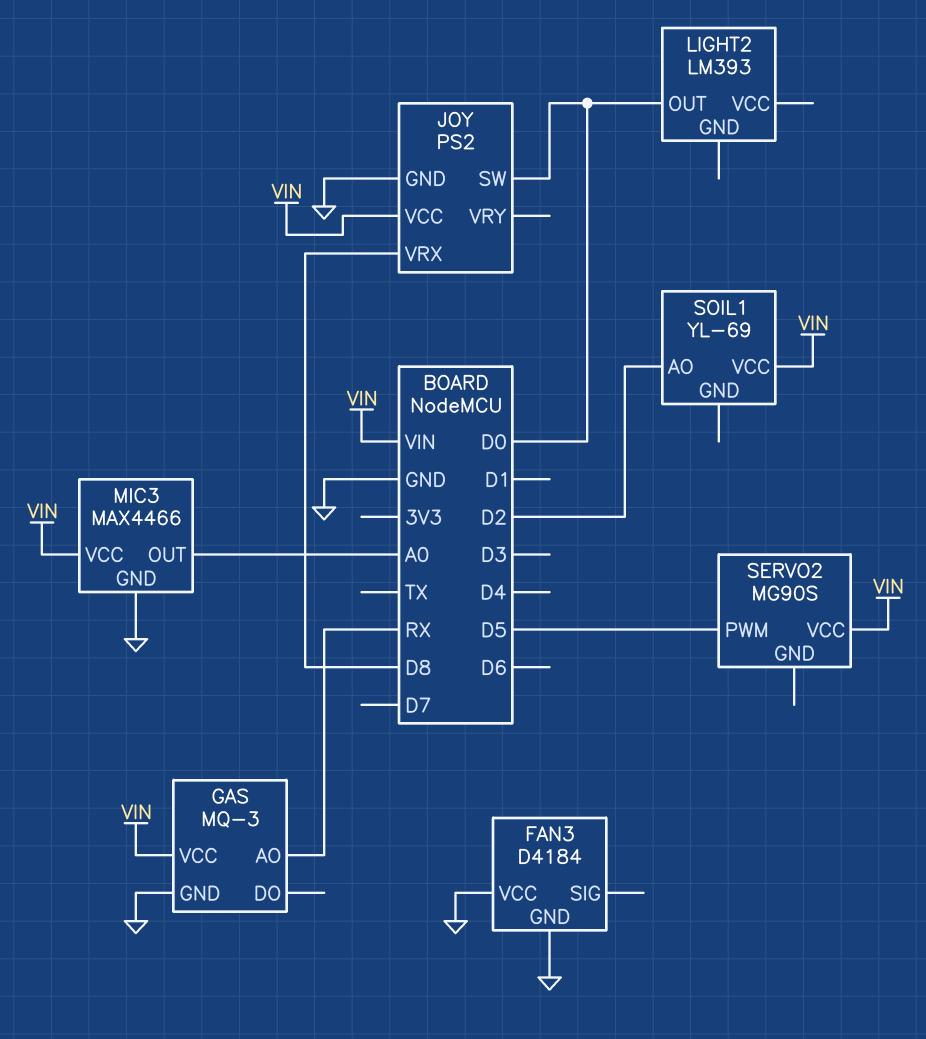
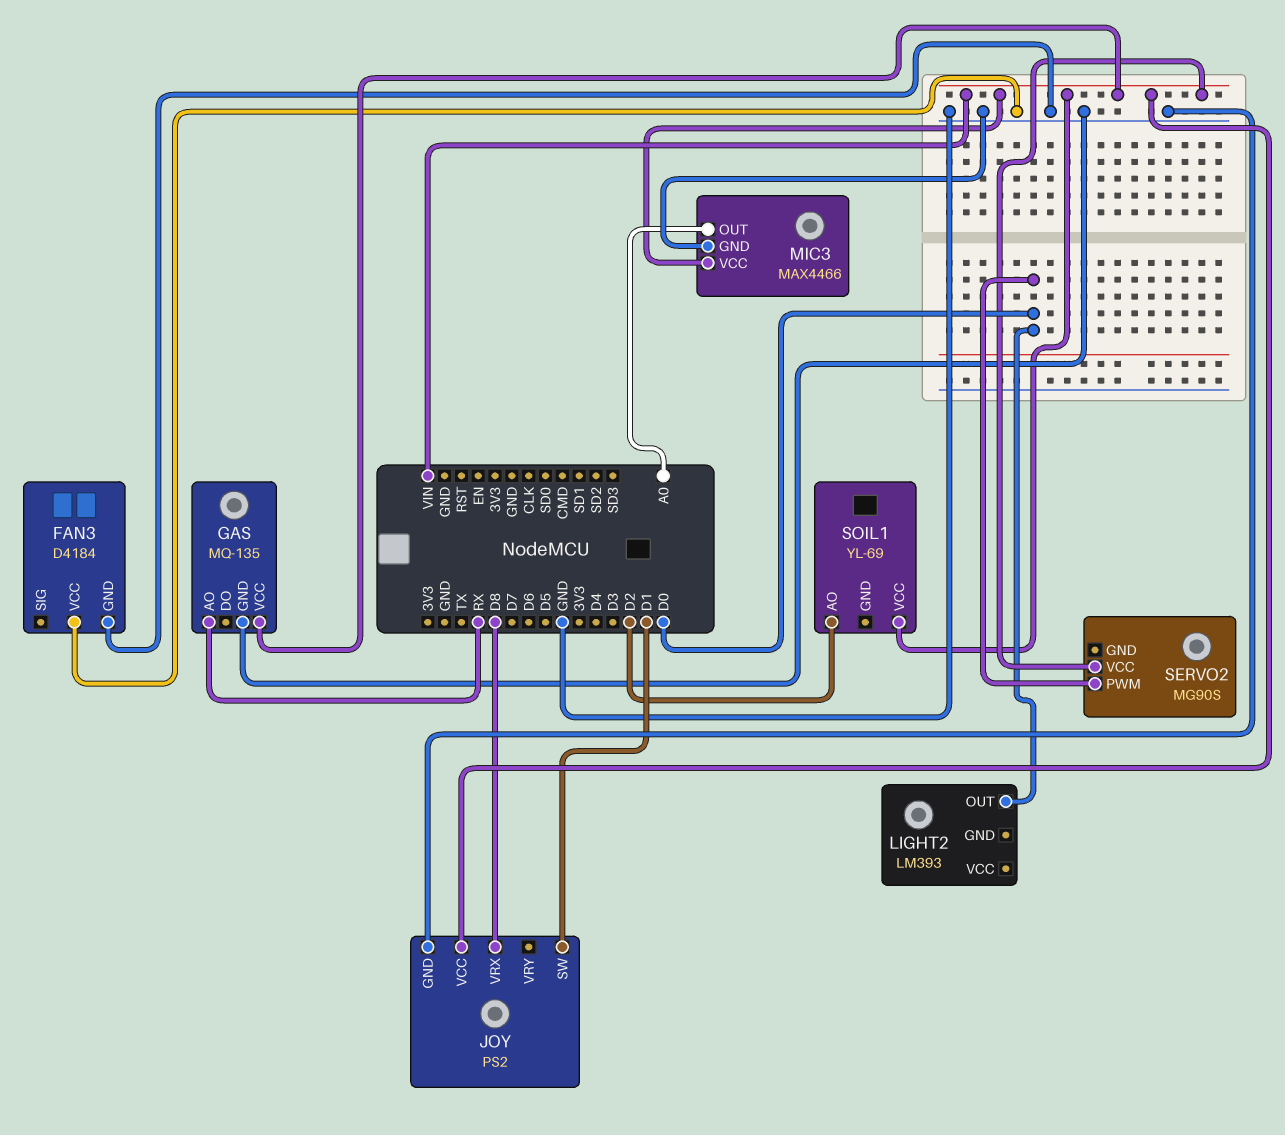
GAS: MQ-3 -> MQ-135
JOY pin SW: D0 -> D1
SERVO2 pin PWM: D5 -> D0

